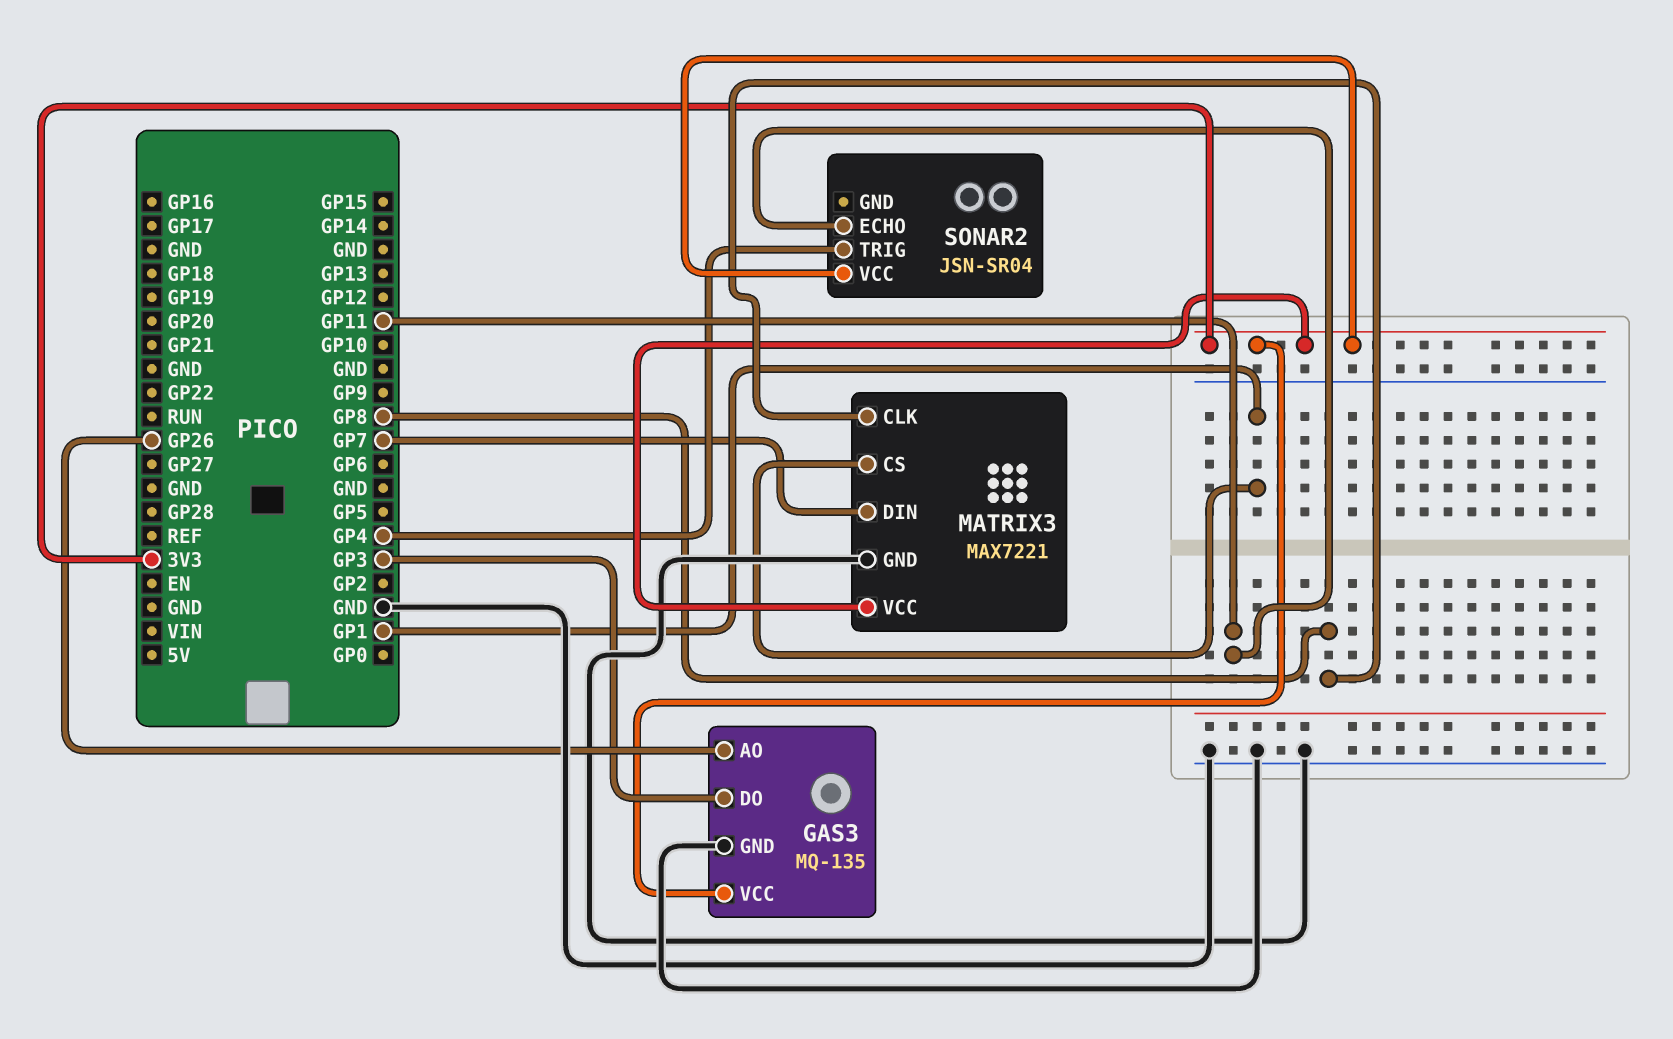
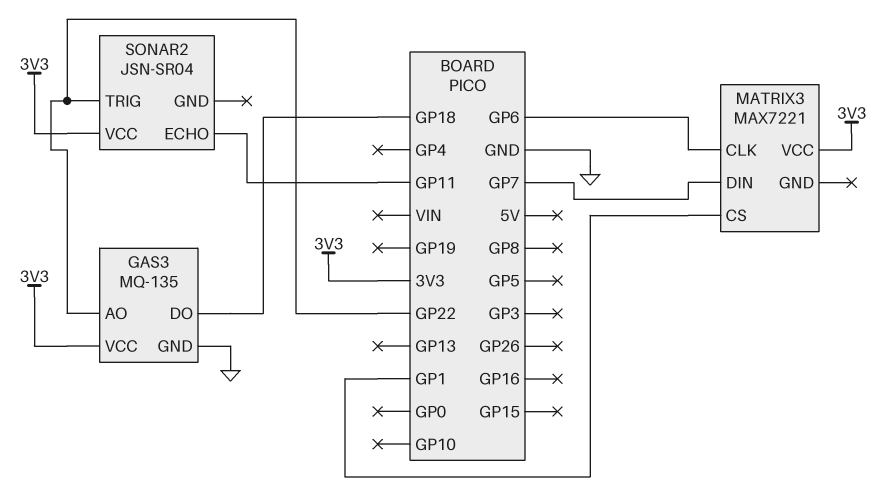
GAS3 pin AO: GP26 -> GP22
GAS3 pin DO: GP3 -> GP18
MATRIX3 pin CLK: GP8 -> GP6
MATRIX3 pin GND: GND -> none
SONAR2 pin TRIG: GP4 -> GP22

